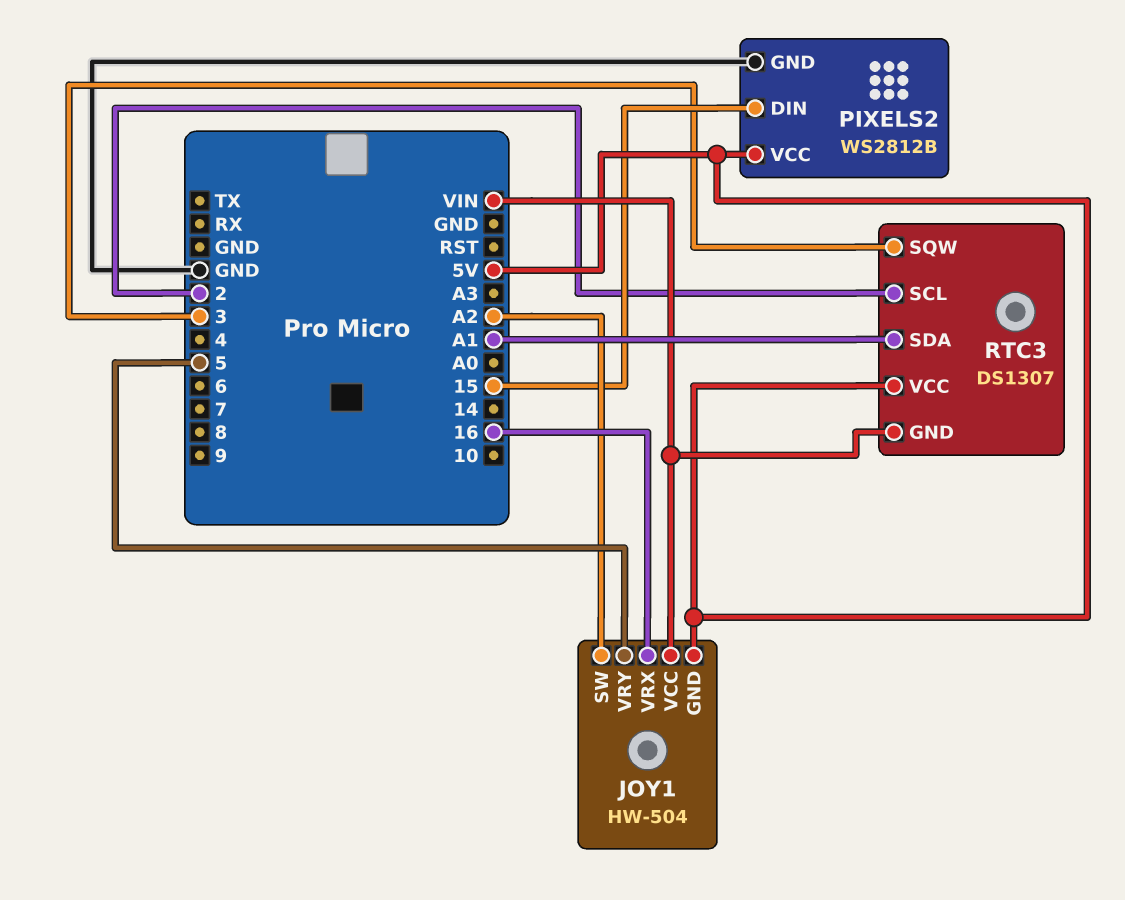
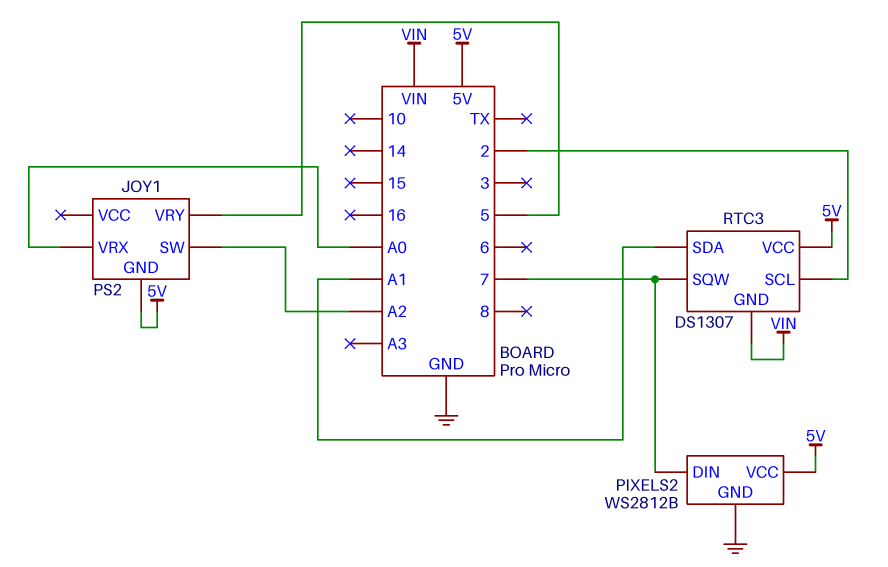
JOY1: HW-504 -> PS2
JOY1 pin VCC: VIN -> none
JOY1 pin VRX: 16 -> A0
PIXELS2 pin DIN: 15 -> 7
RTC3 pin SQW: 3 -> 7

